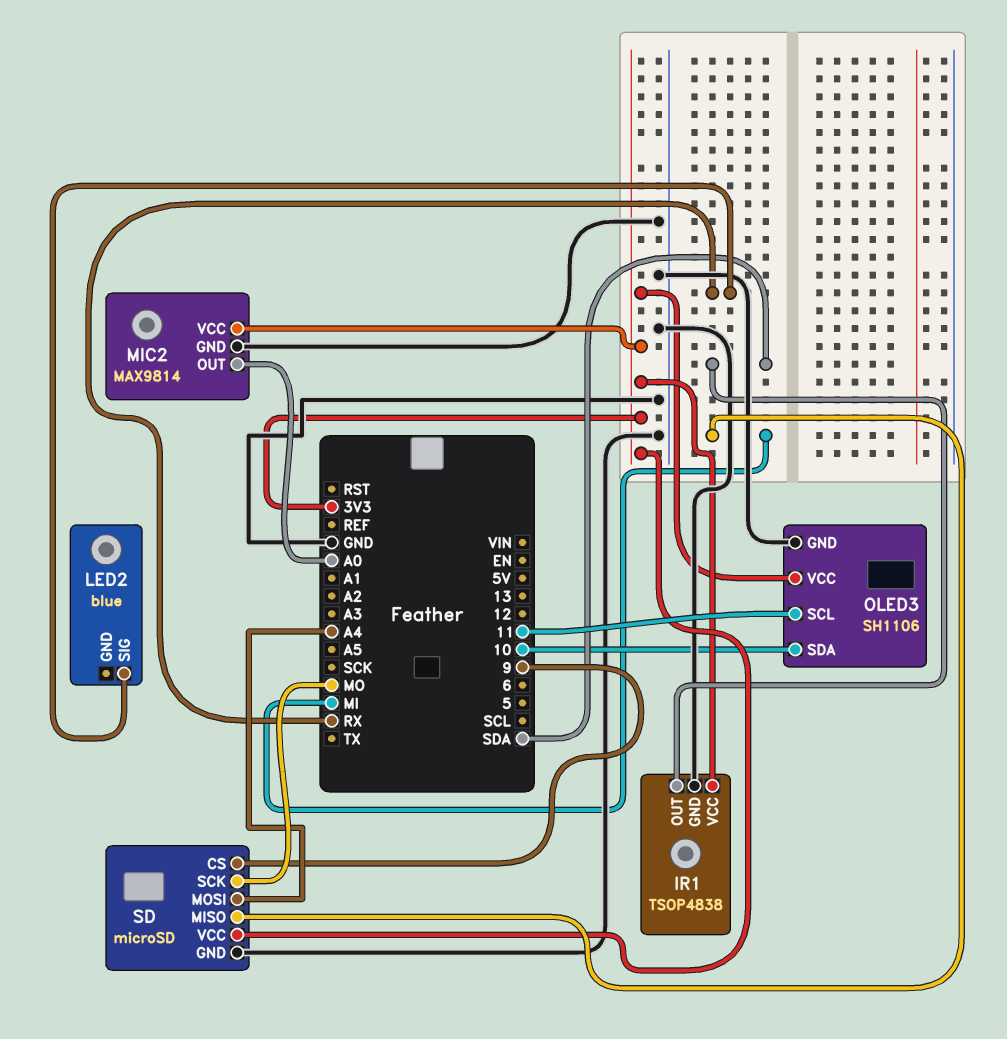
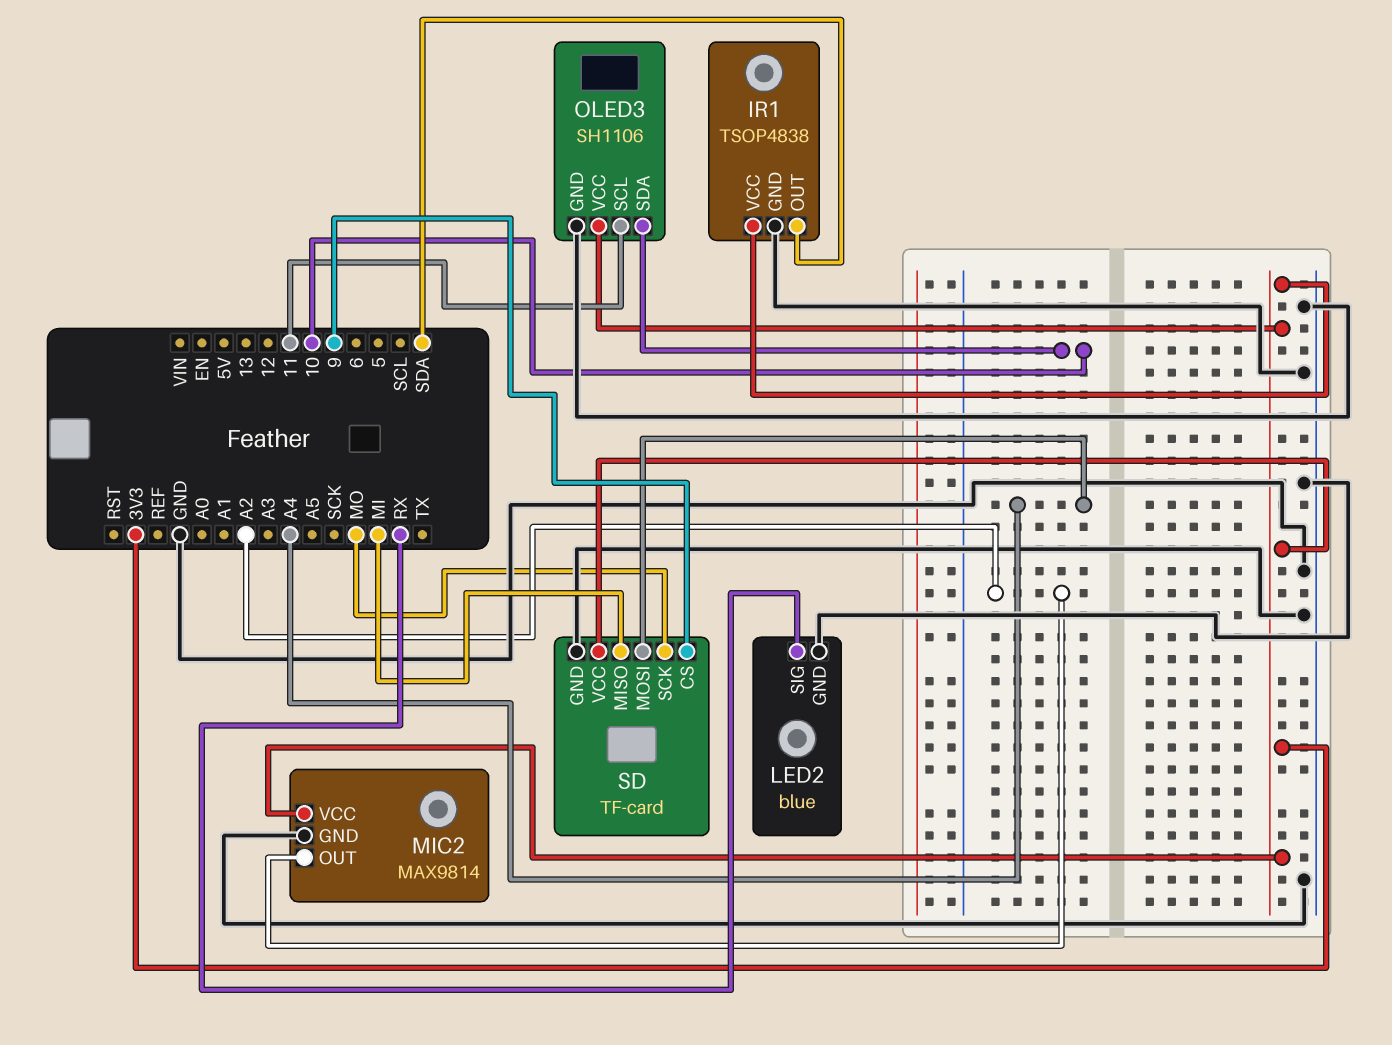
LED2 pin GND: none -> GND
MIC2 pin OUT: A0 -> A2
SD: microSD -> TF-card

